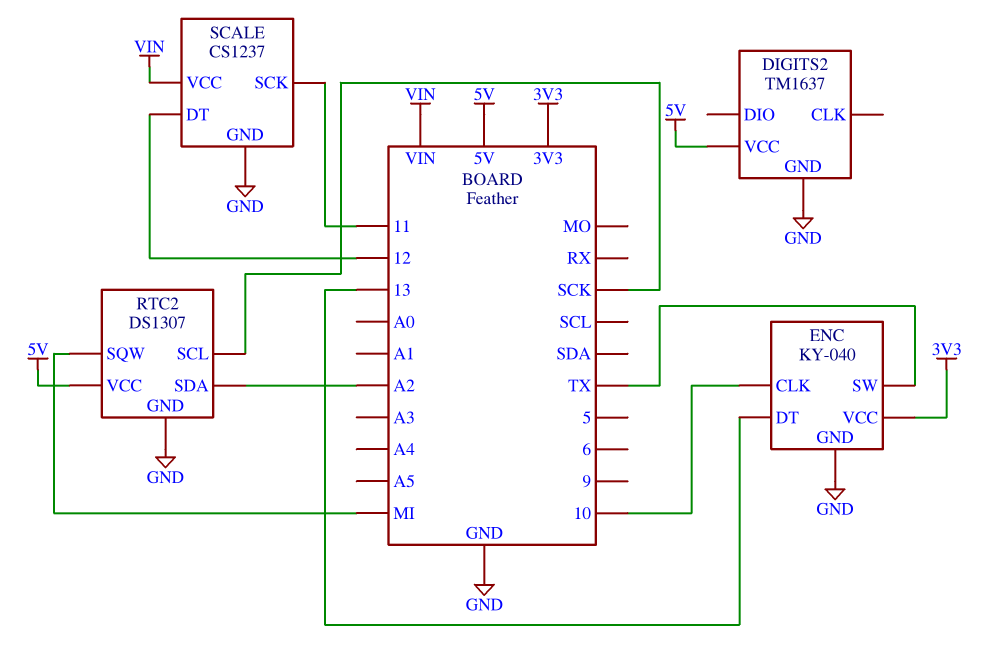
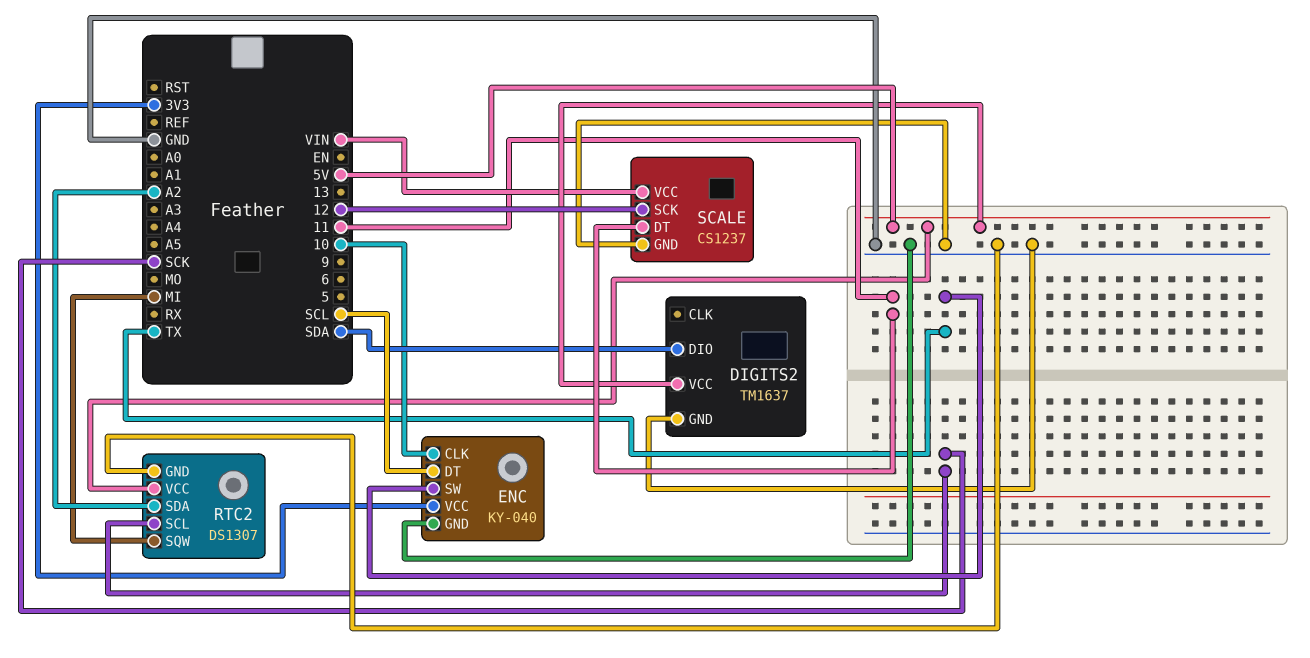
DIGITS2 pin DIO: none -> SDA
ENC pin DT: 13 -> SCL
SCALE pin DT: 12 -> 11
SCALE pin SCK: 11 -> 12

